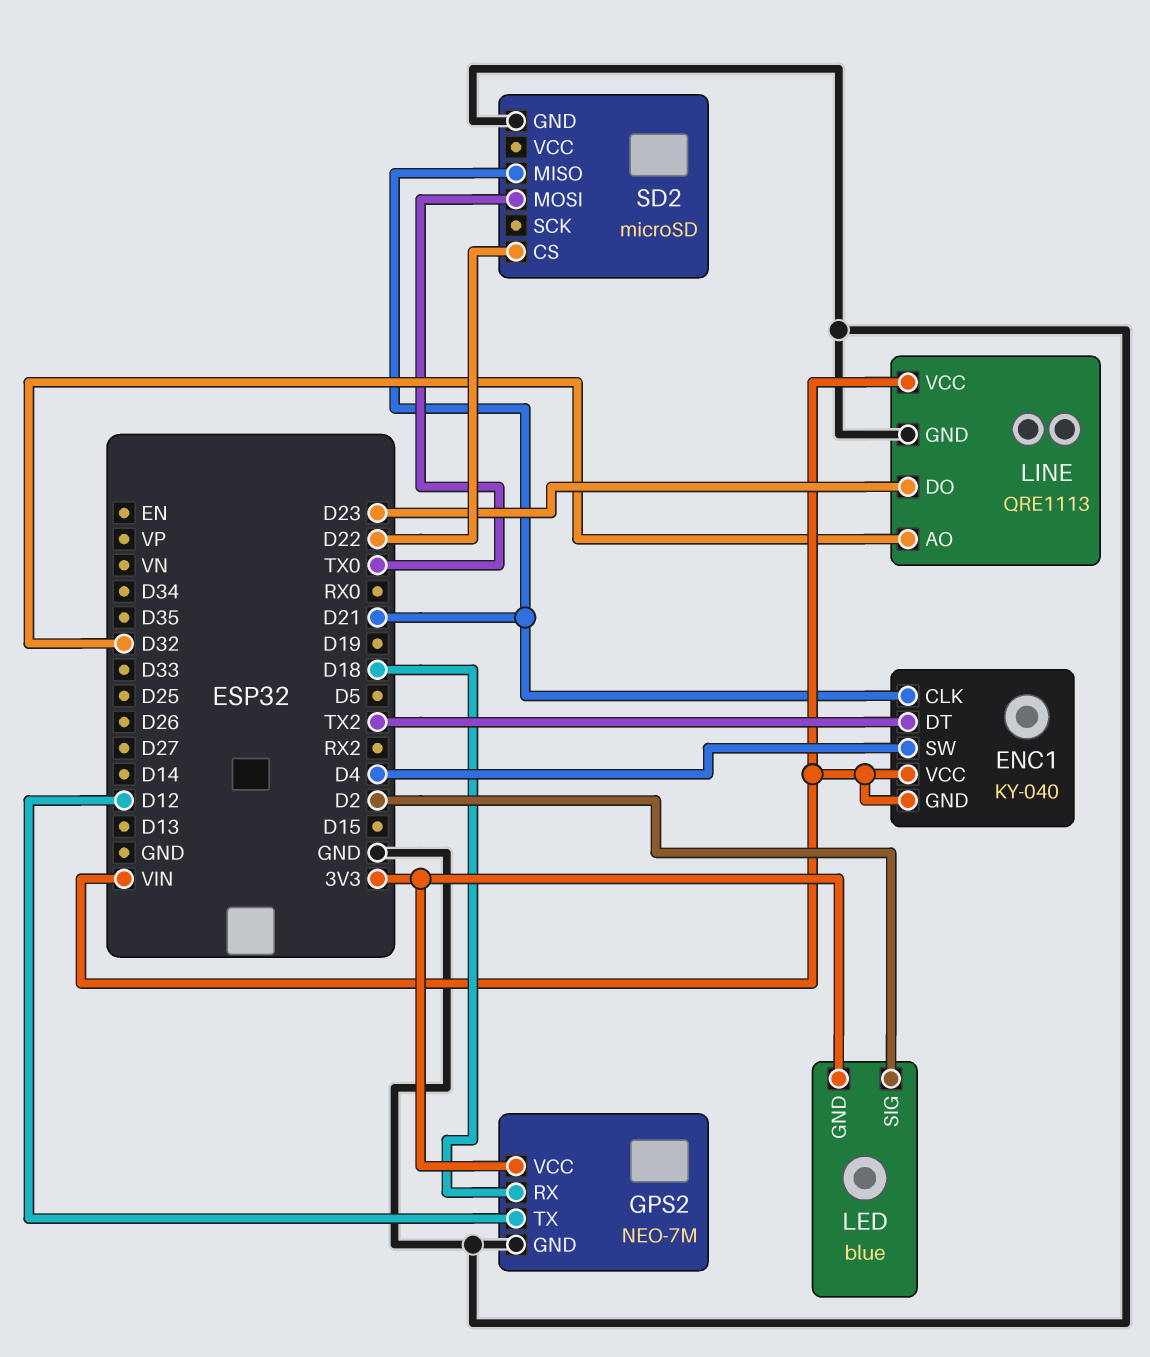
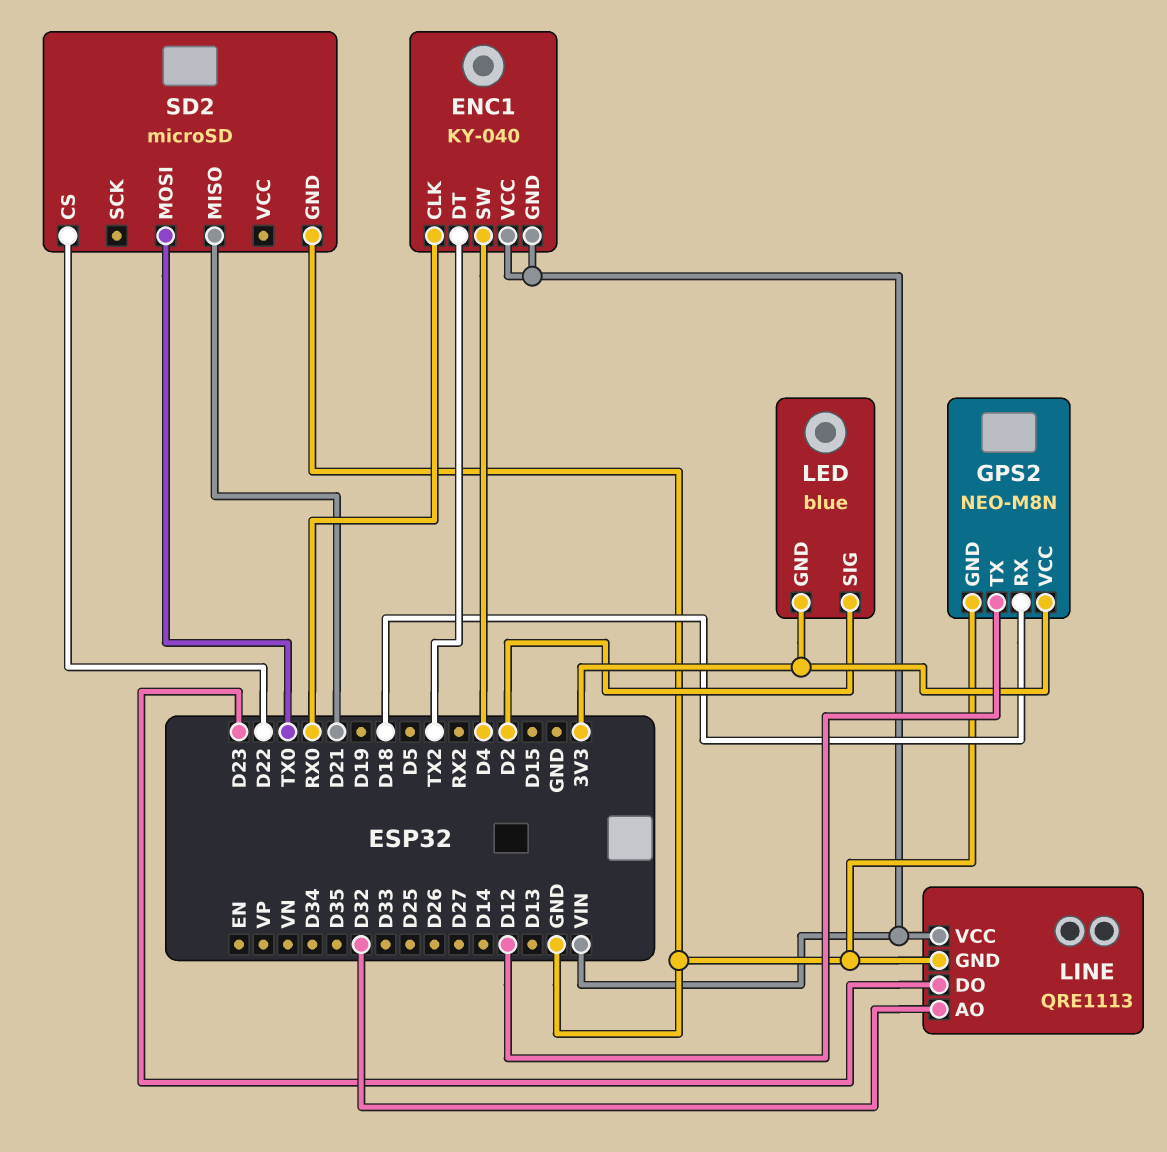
ENC1 pin CLK: D21 -> RX0
GPS2: NEO-7M -> NEO-M8N

